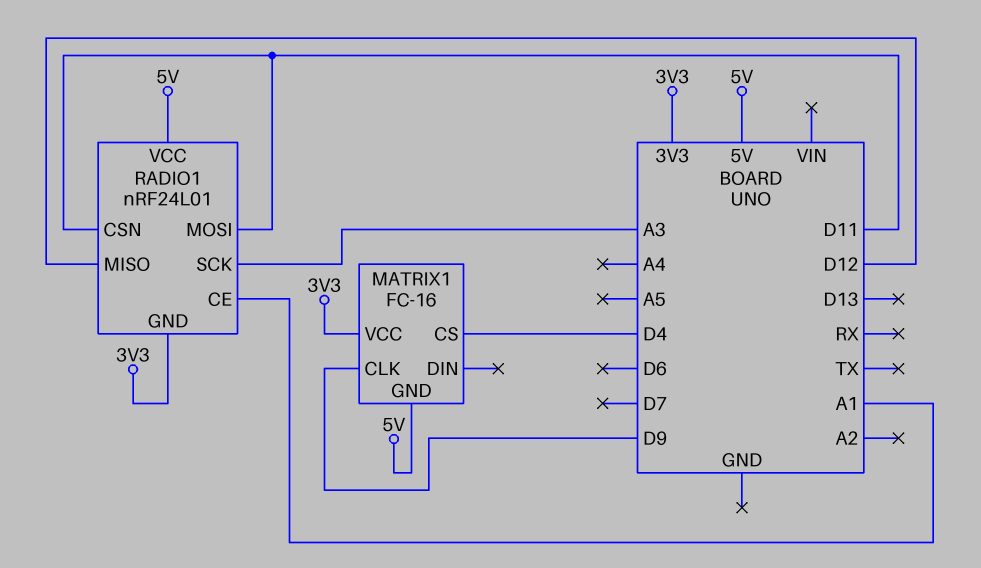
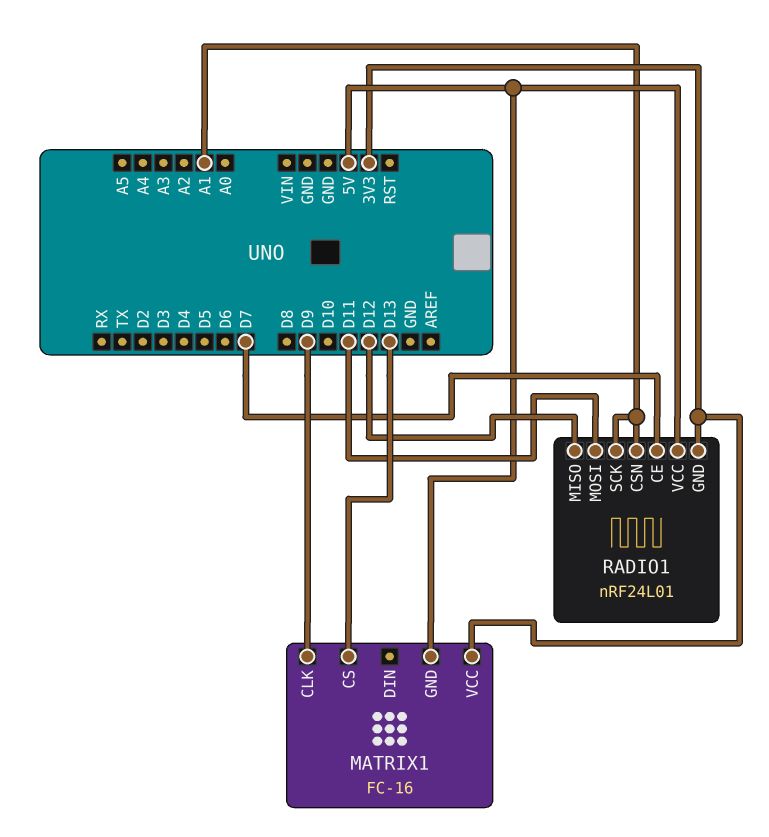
MATRIX1 pin CS: D4 -> D13
RADIO1 pin CE: A1 -> D7
RADIO1 pin CSN: D11 -> A1
RADIO1 pin SCK: A3 -> A1

